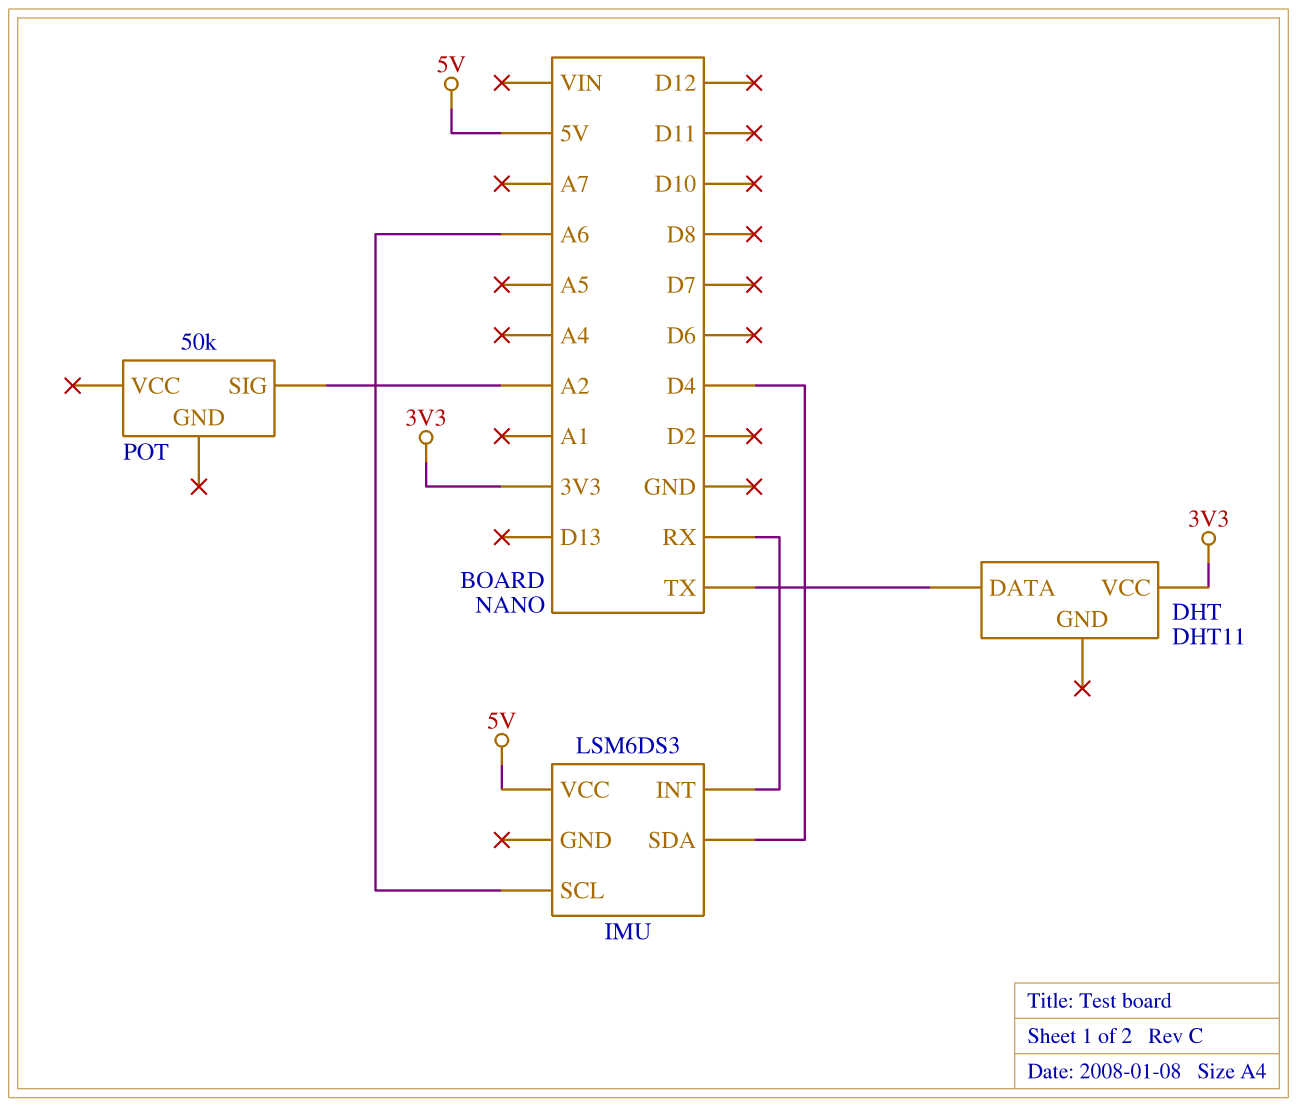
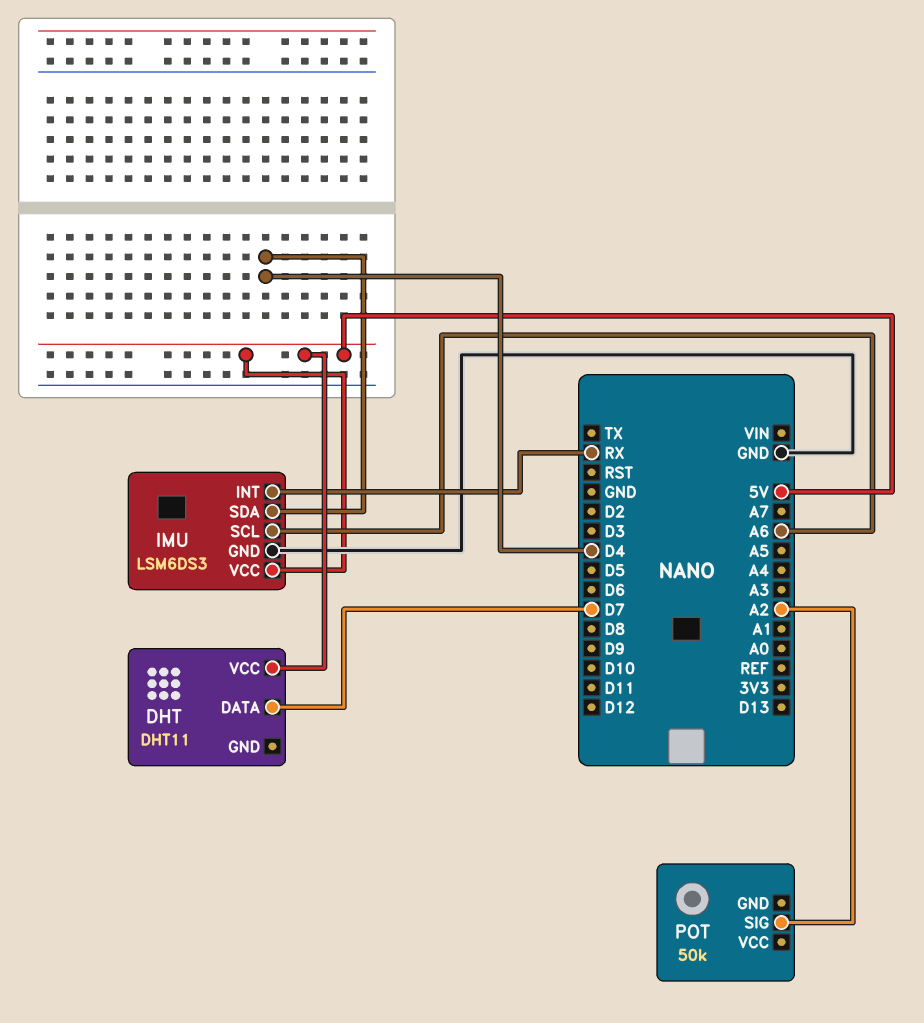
DHT pin DATA: TX -> D7
DHT pin VCC: 3V3 -> 5V
IMU pin GND: none -> GND

